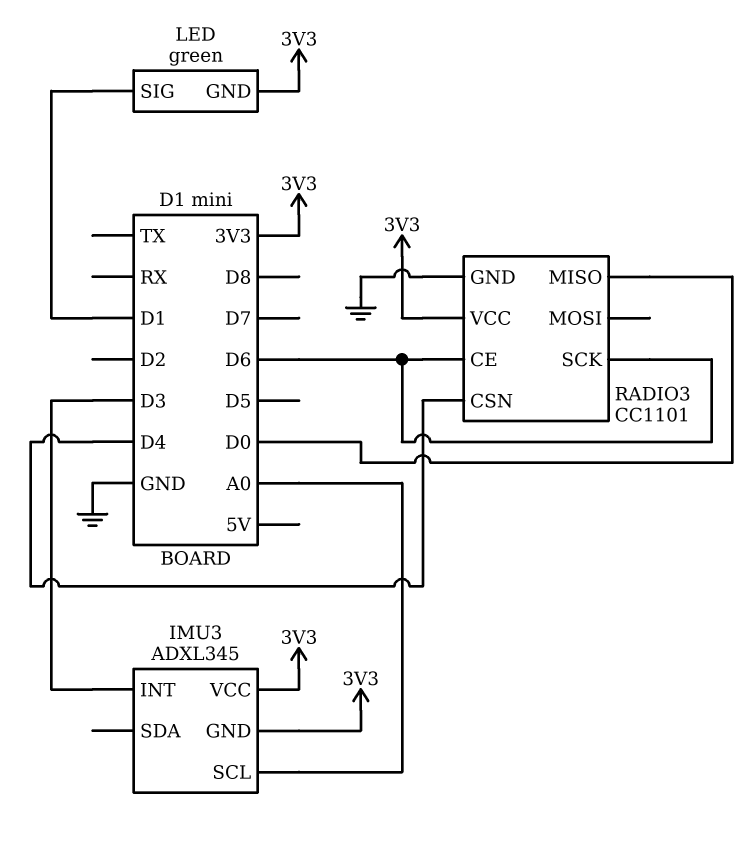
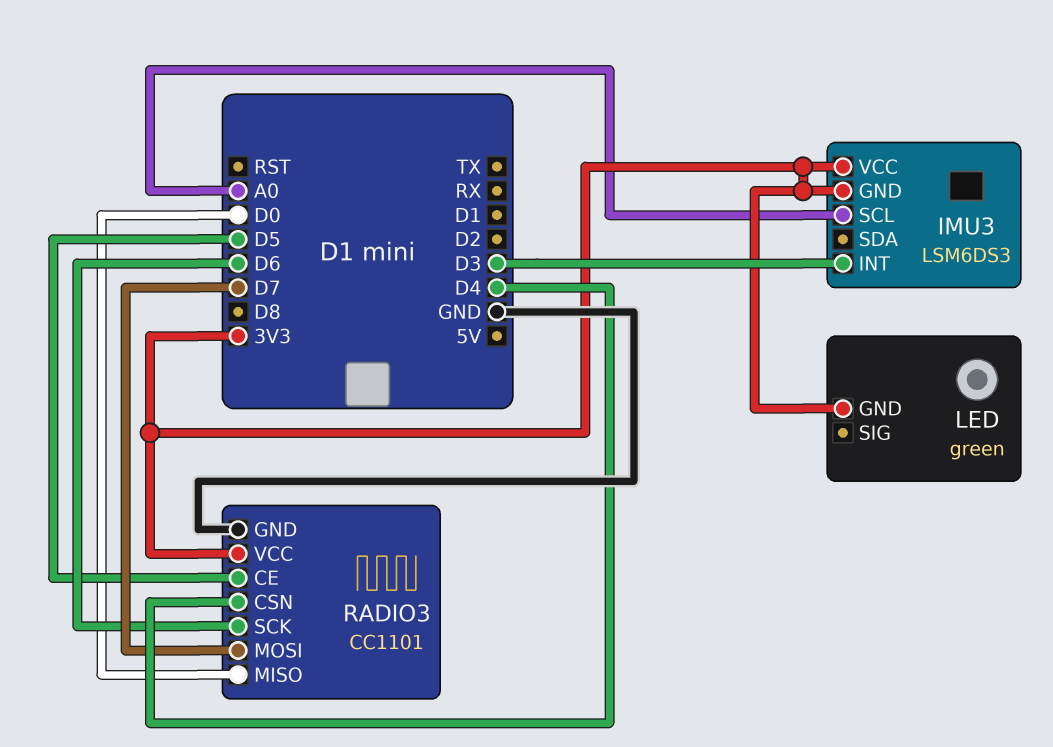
IMU3: ADXL345 -> LSM6DS3
LED pin SIG: D1 -> none
RADIO3 pin CE: D6 -> D5
RADIO3 pin MOSI: none -> D7

